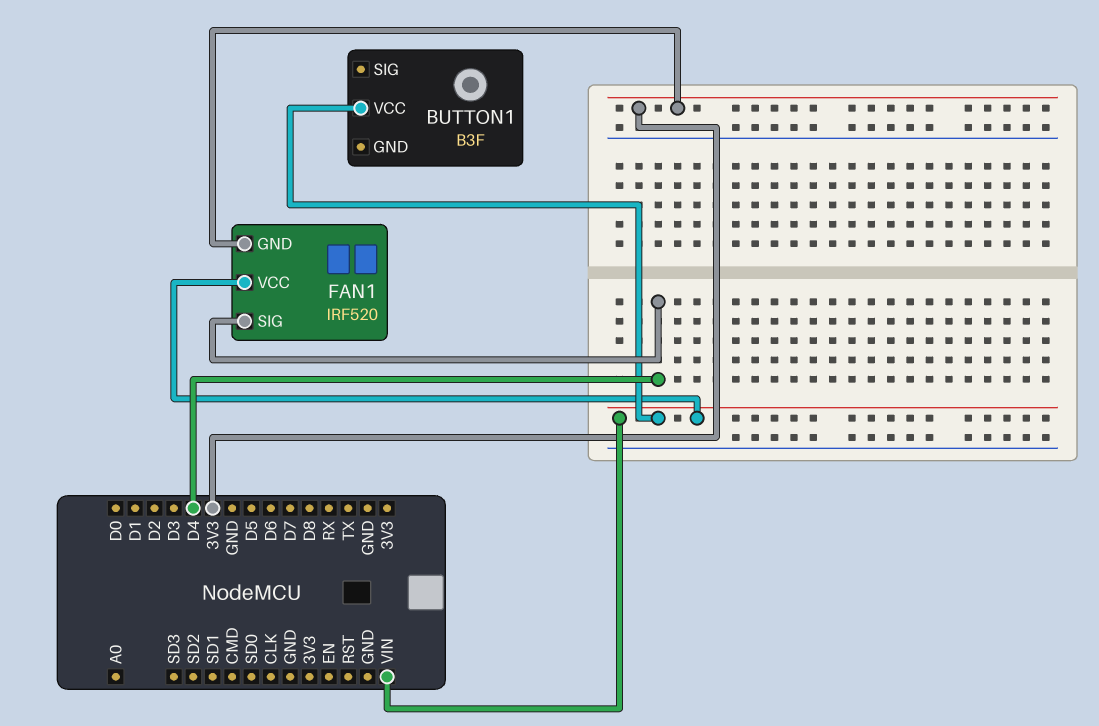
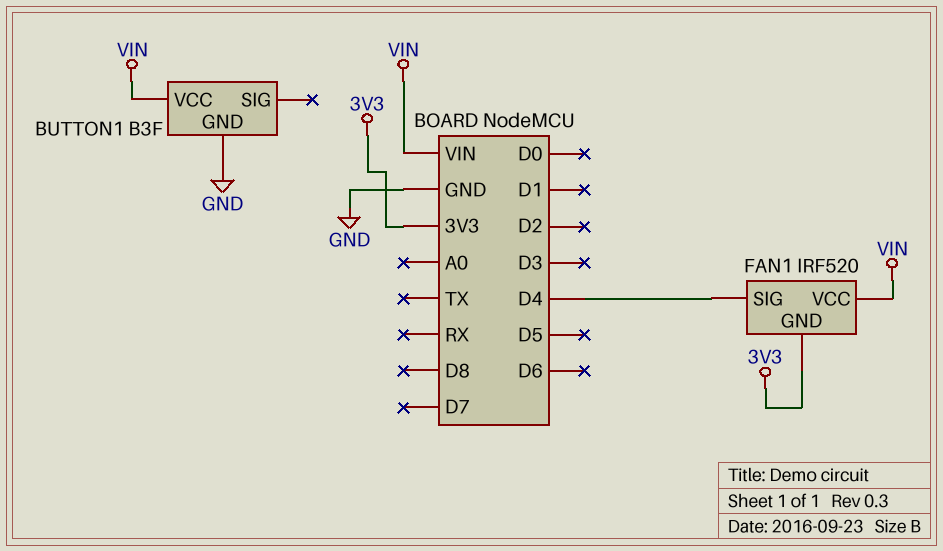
BUTTON1 pin GND: none -> GND

